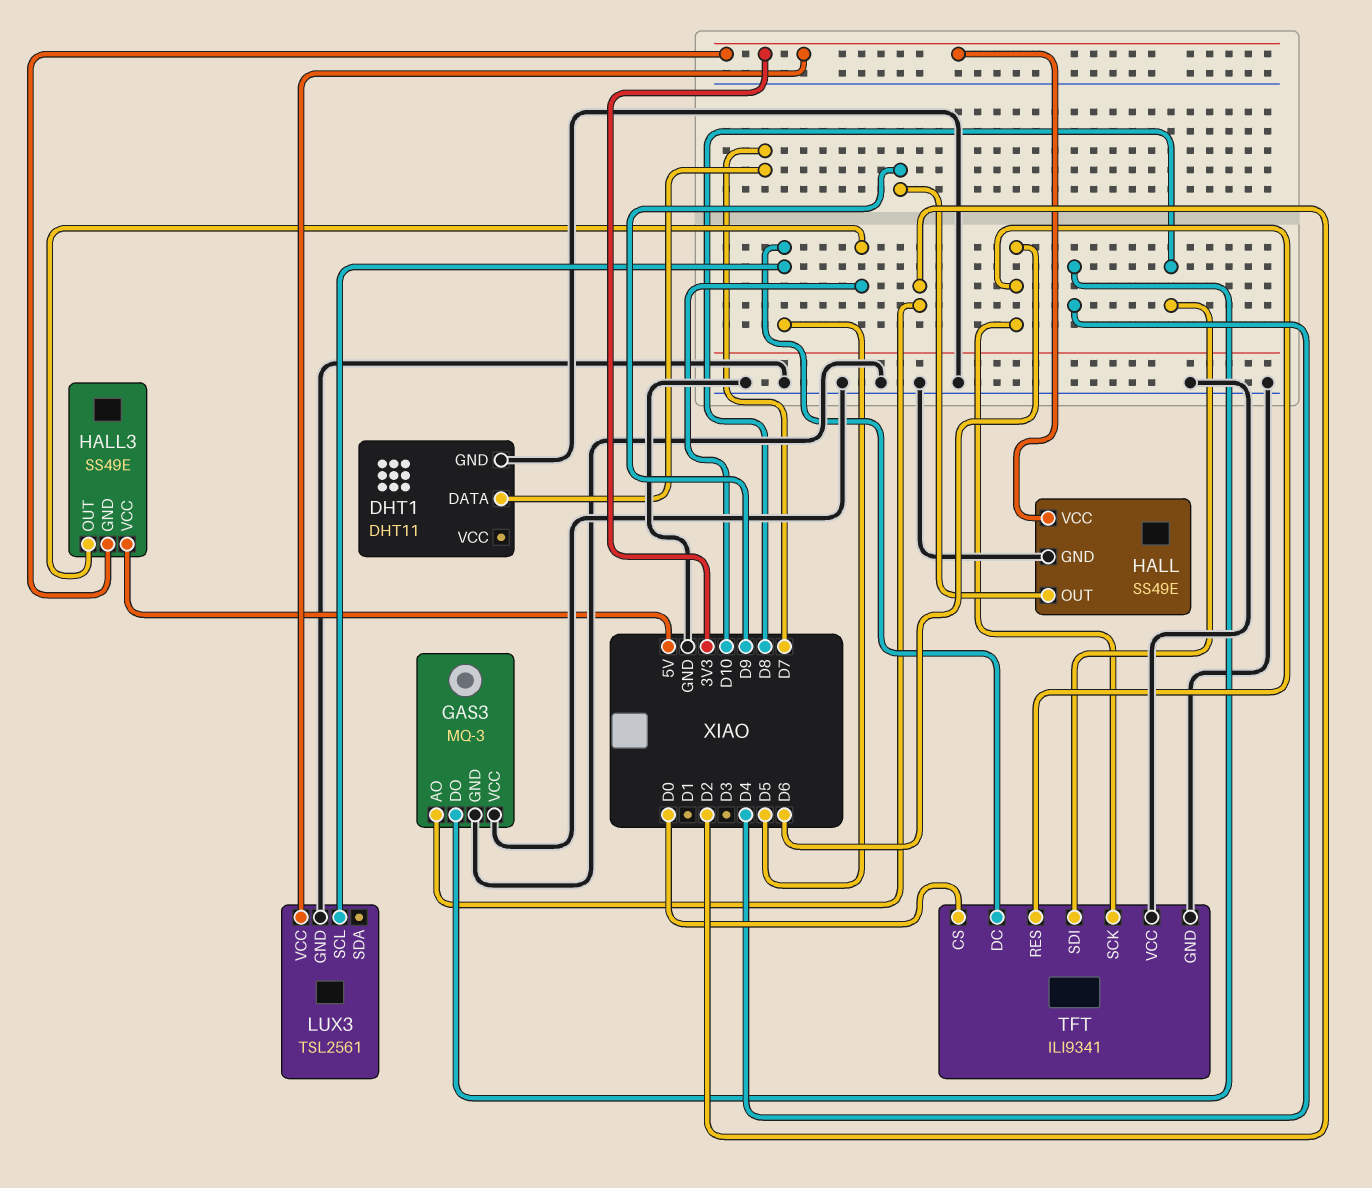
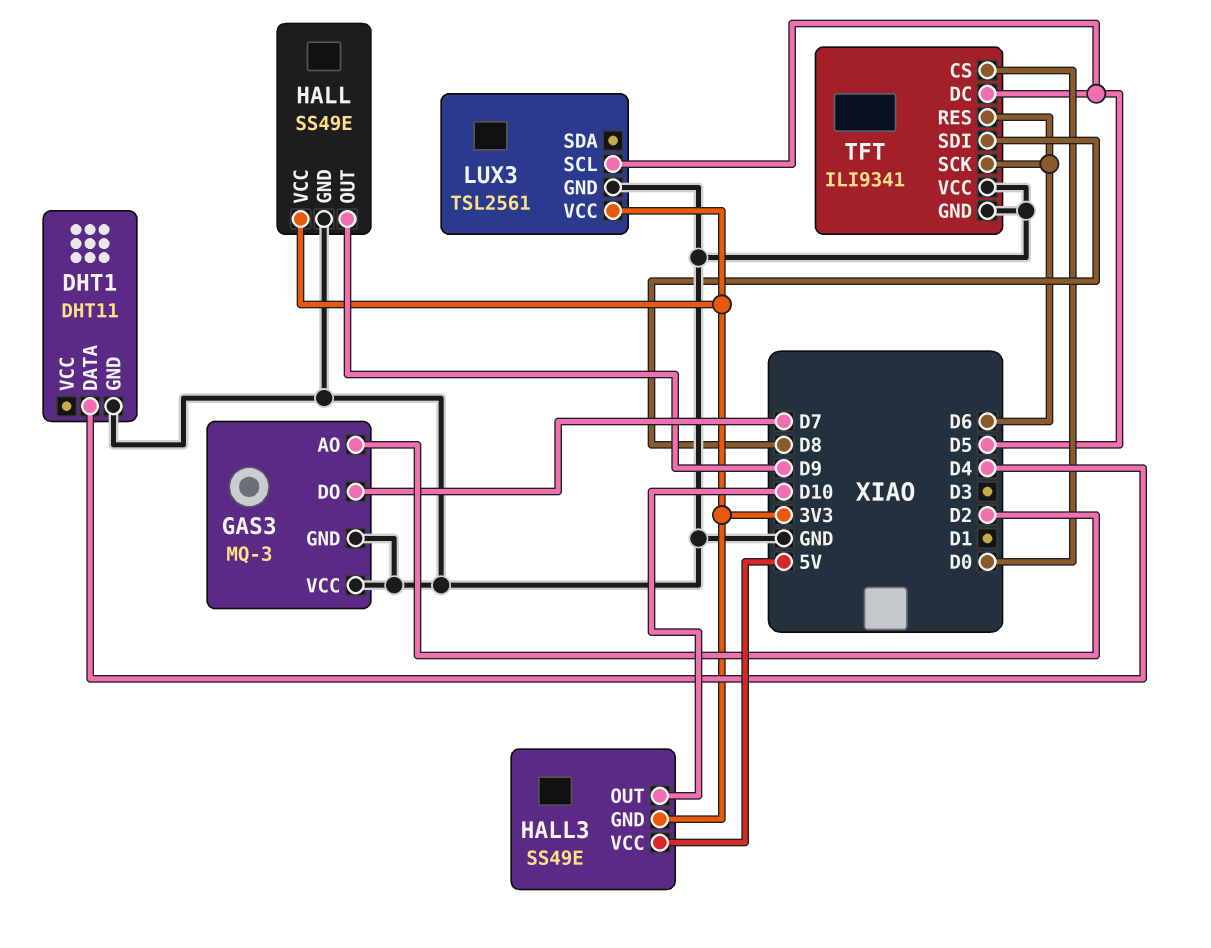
DHT1 pin DATA: D7 -> D4
GAS3 pin DO: D4 -> D7

